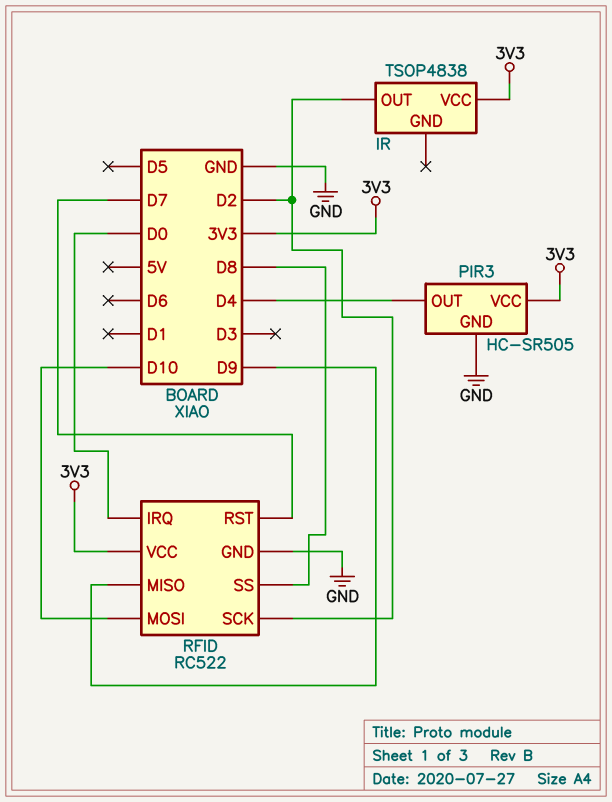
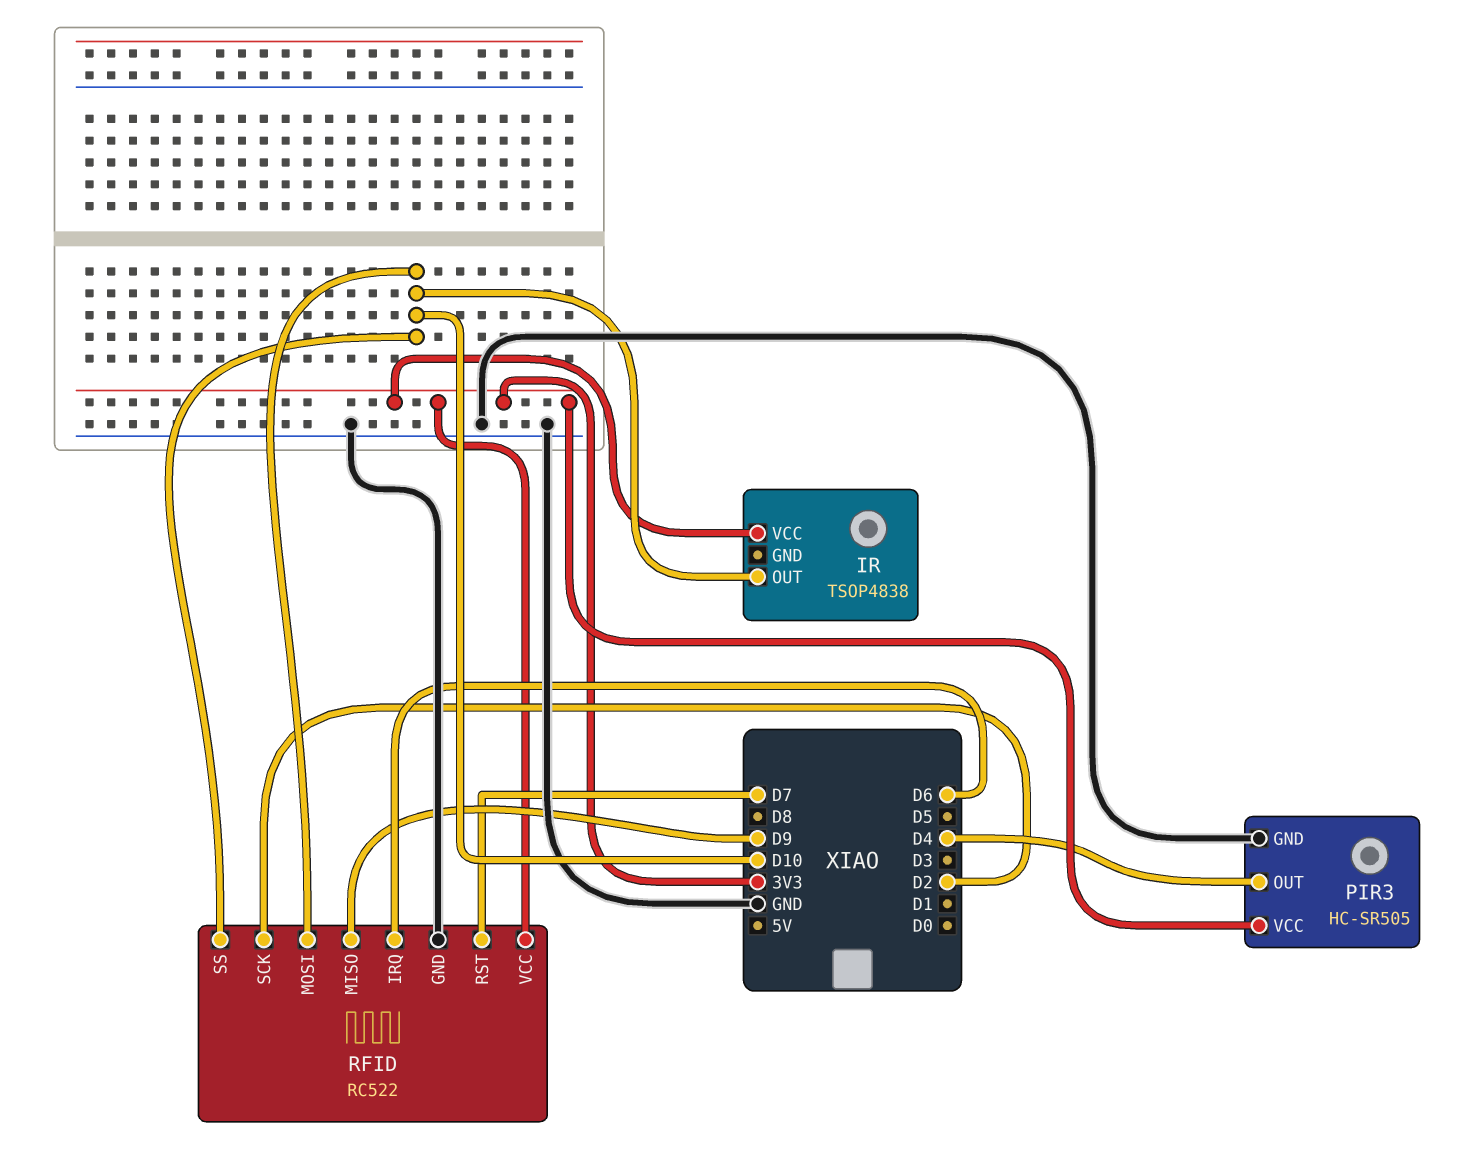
IR pin OUT: D2 -> D10
RFID pin IRQ: D0 -> D6
RFID pin SS: D8 -> D10

